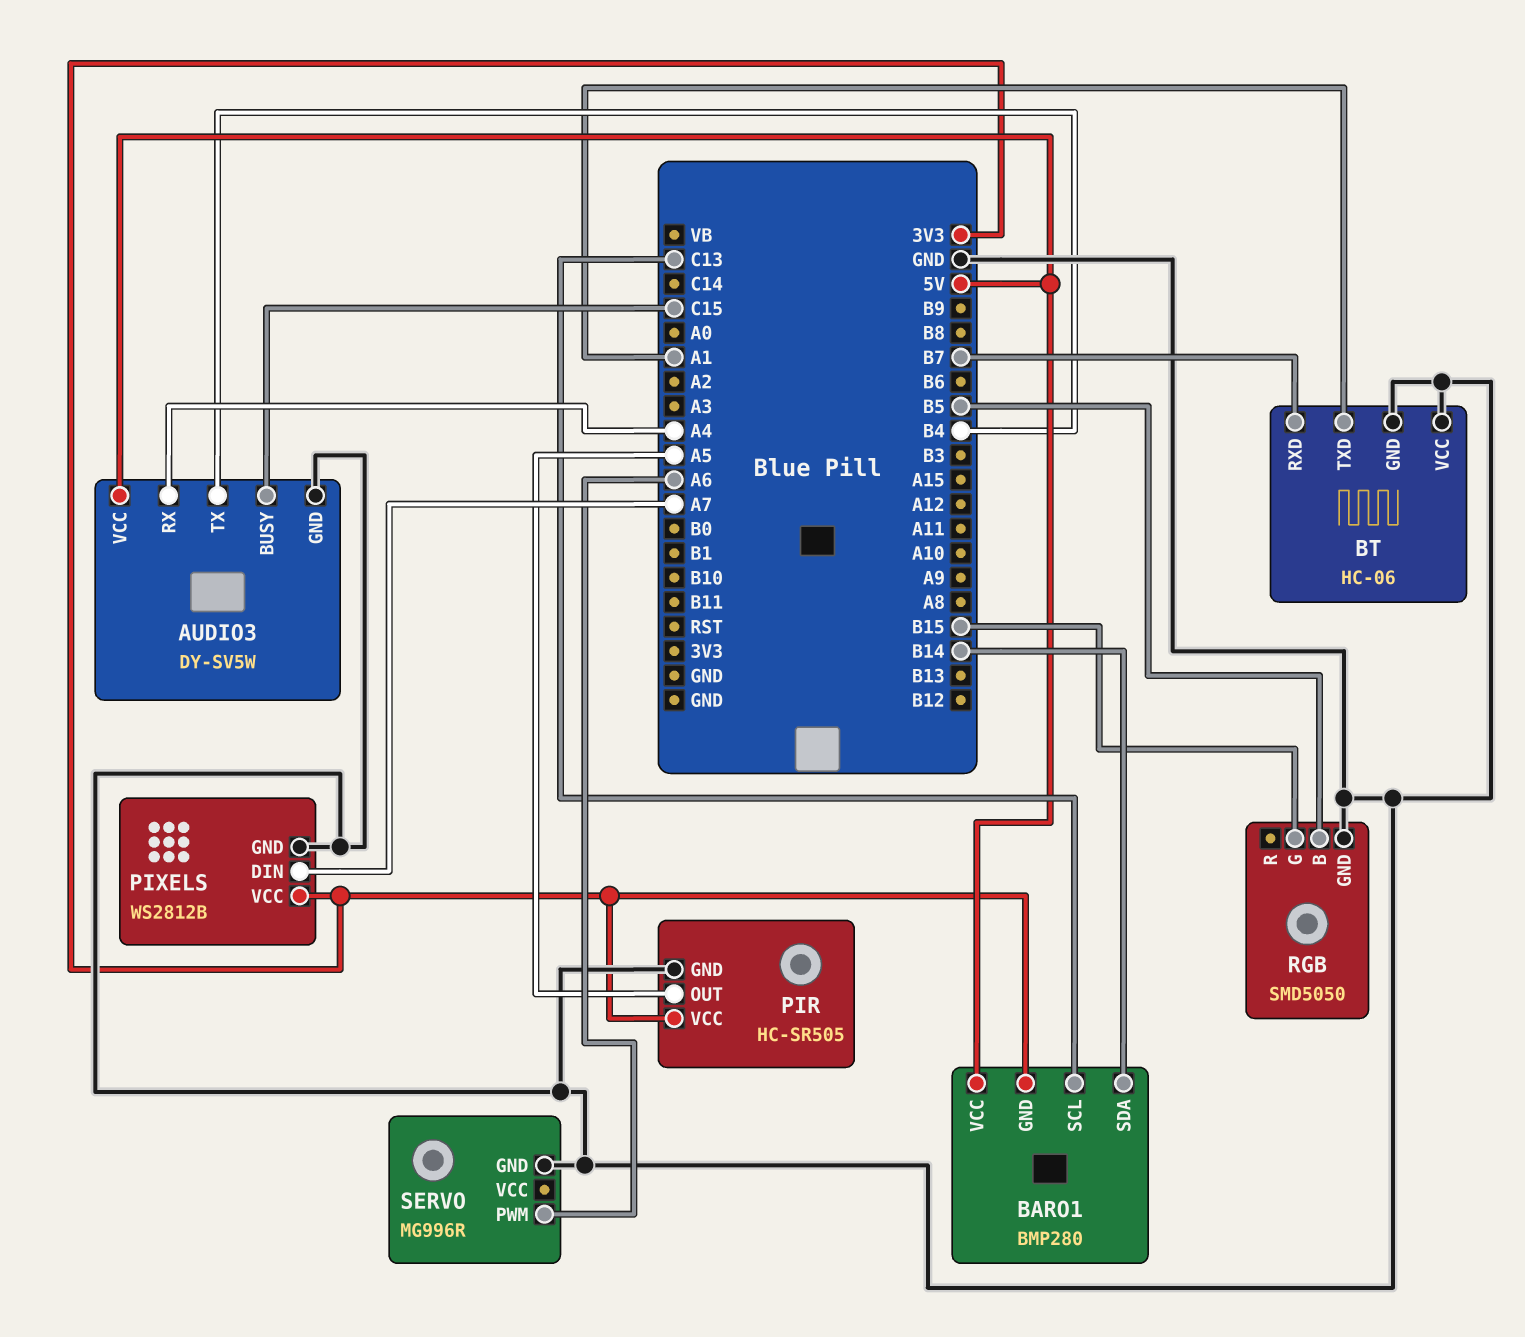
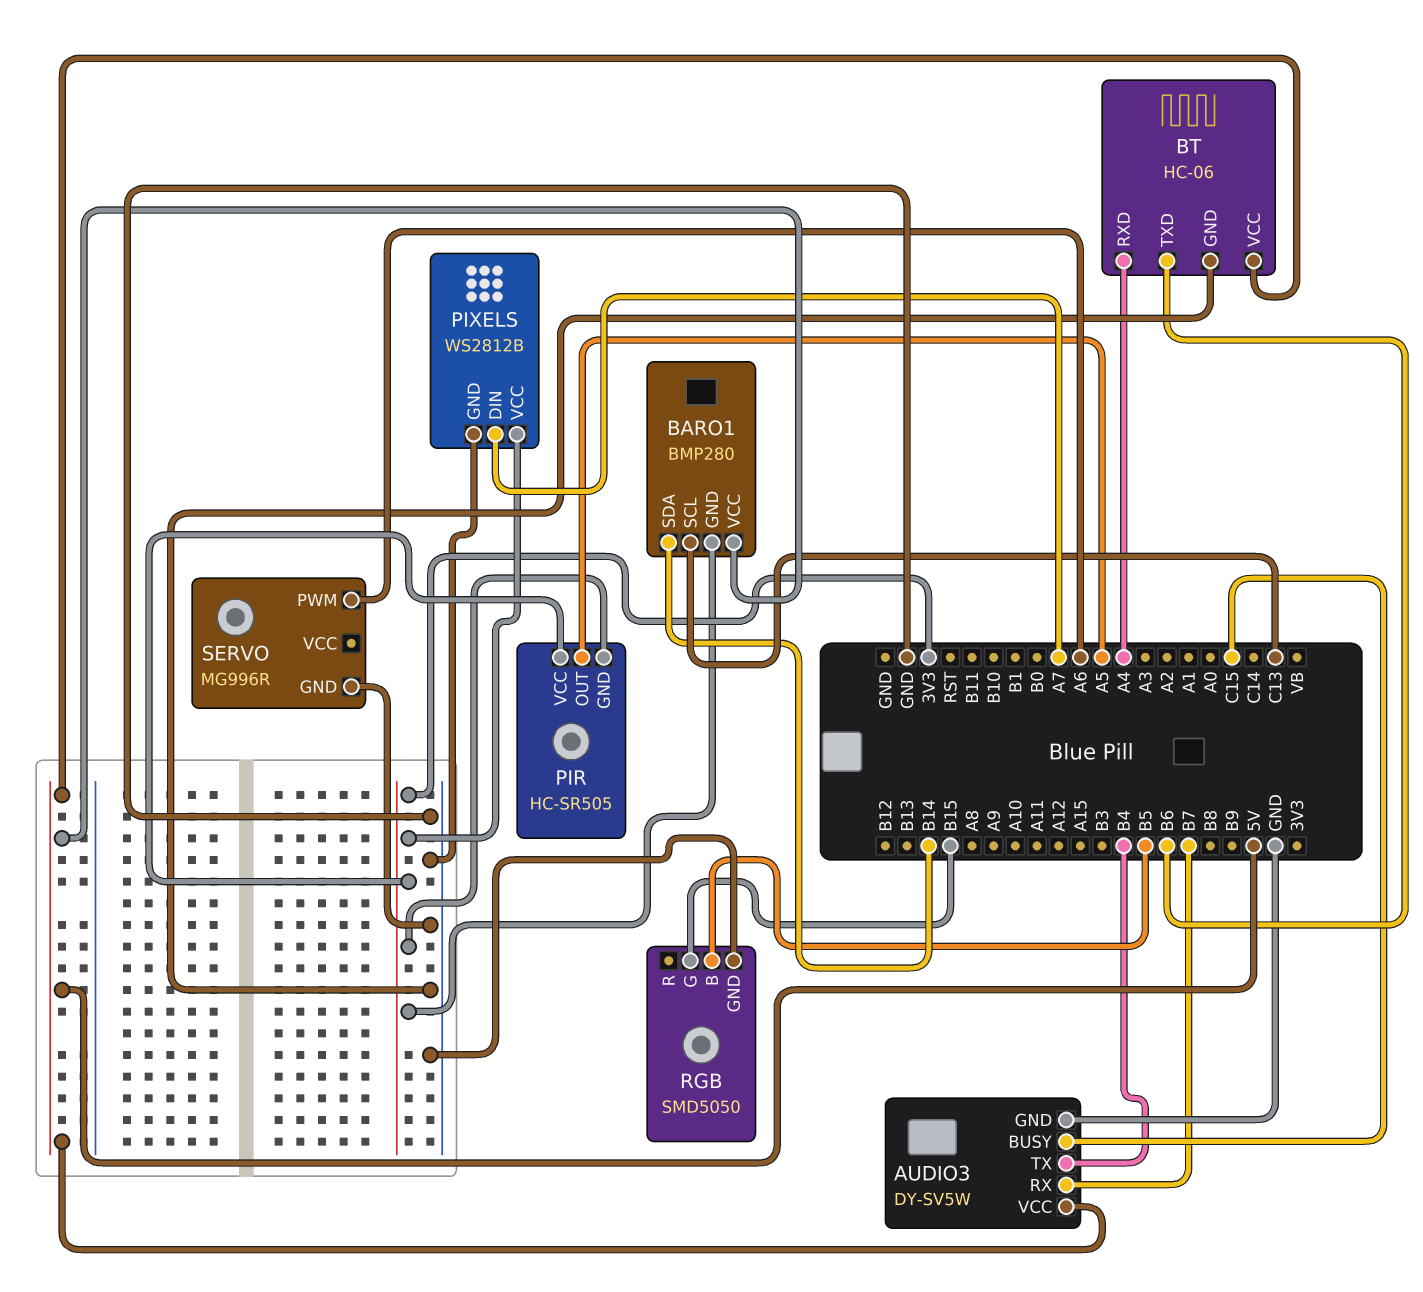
AUDIO3 pin RX: A4 -> B7
BT pin RXD: B7 -> A4
BT pin TXD: A1 -> B6
BT pin VCC: GND -> 5V
PIR pin GND: GND -> 3V3

